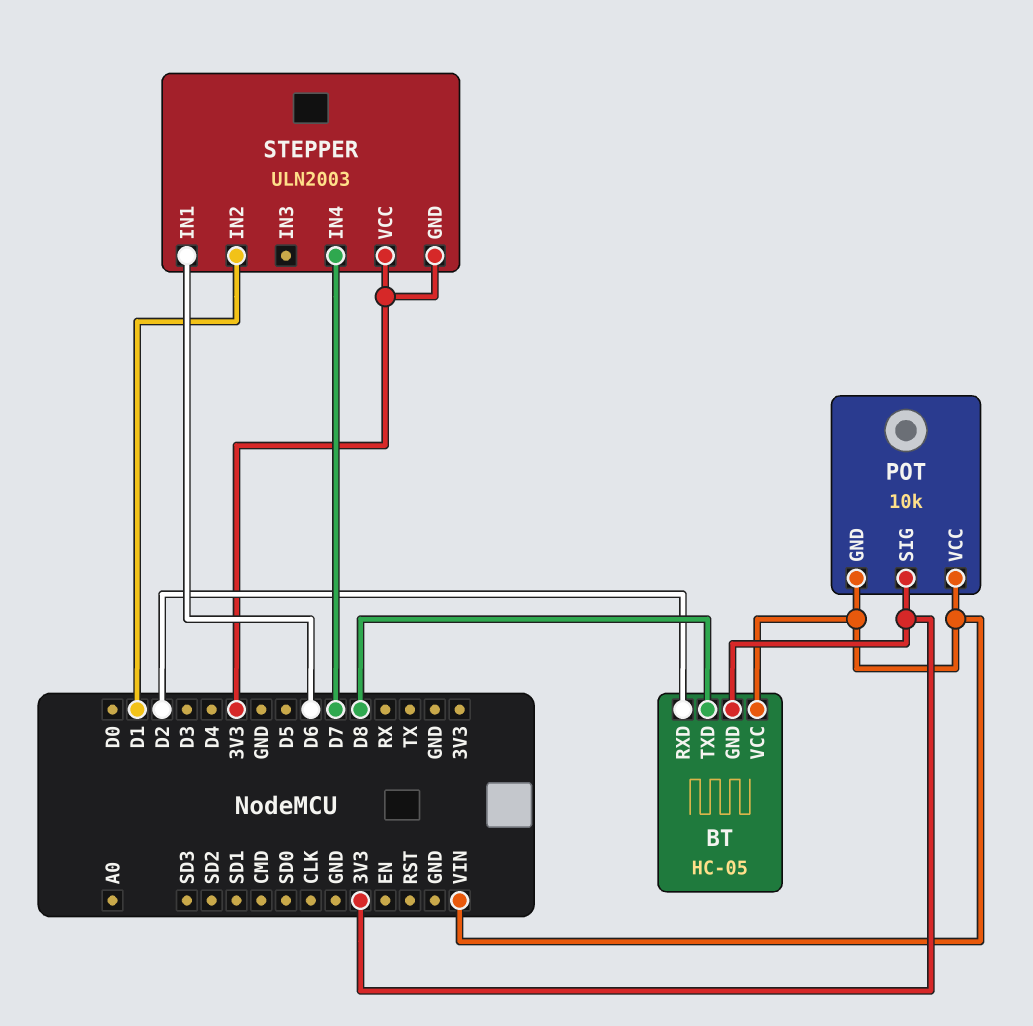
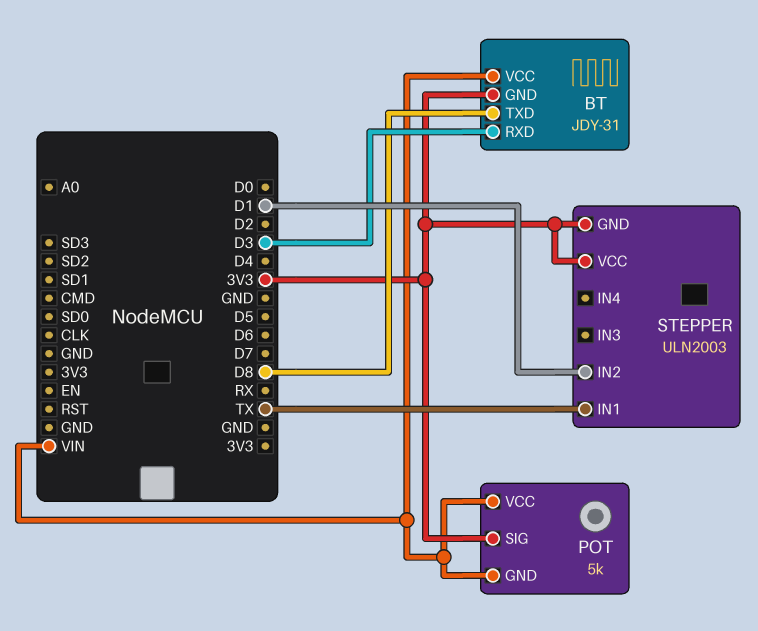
BT: HC-05 -> JDY-31
BT pin RXD: D2 -> D3
POT: 10k -> 5k
STEPPER pin IN1: D6 -> TX
STEPPER pin IN4: D7 -> none

